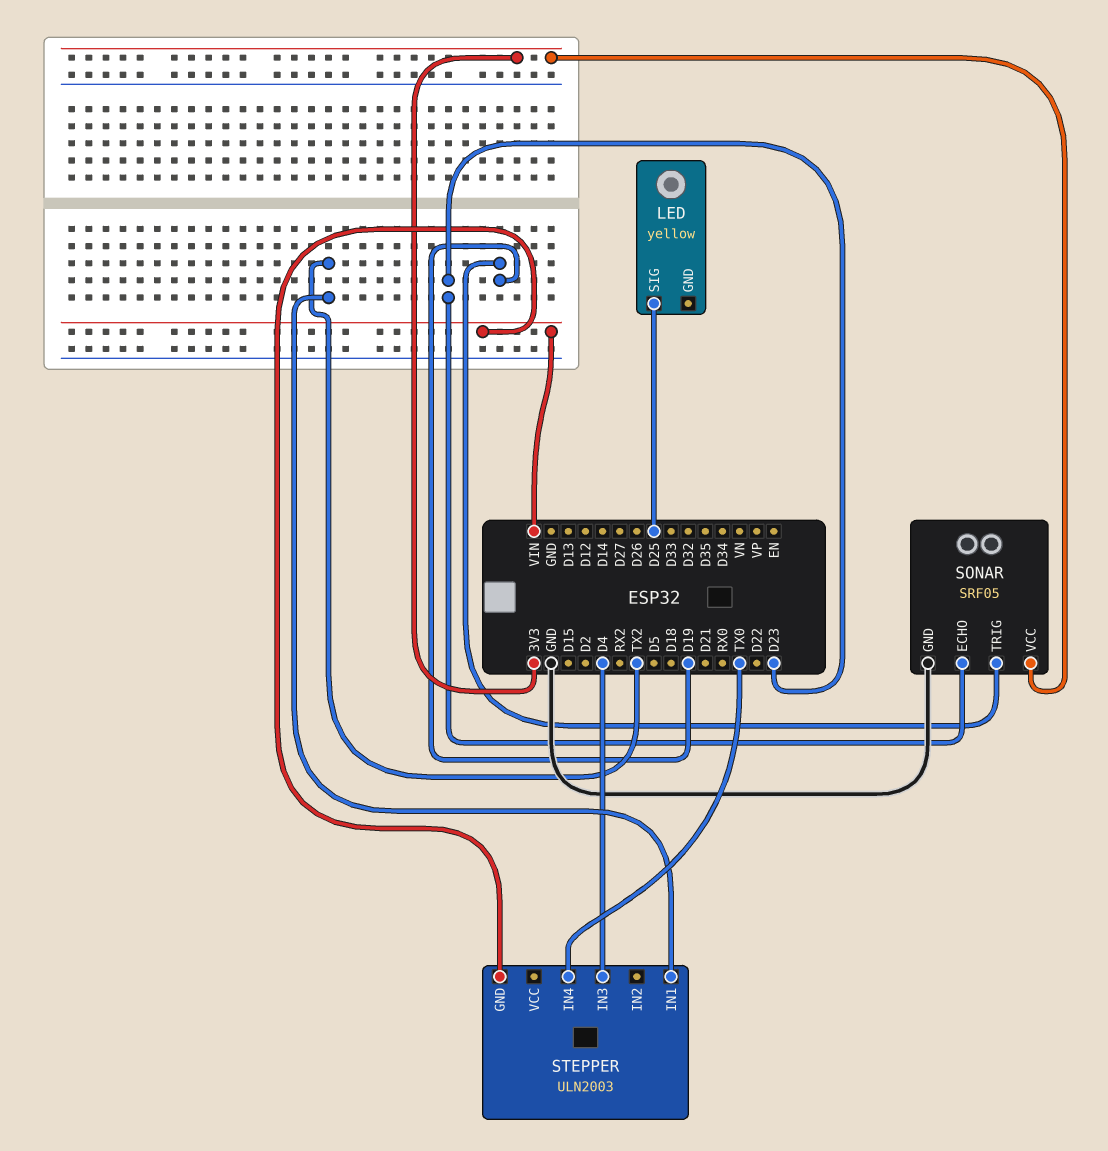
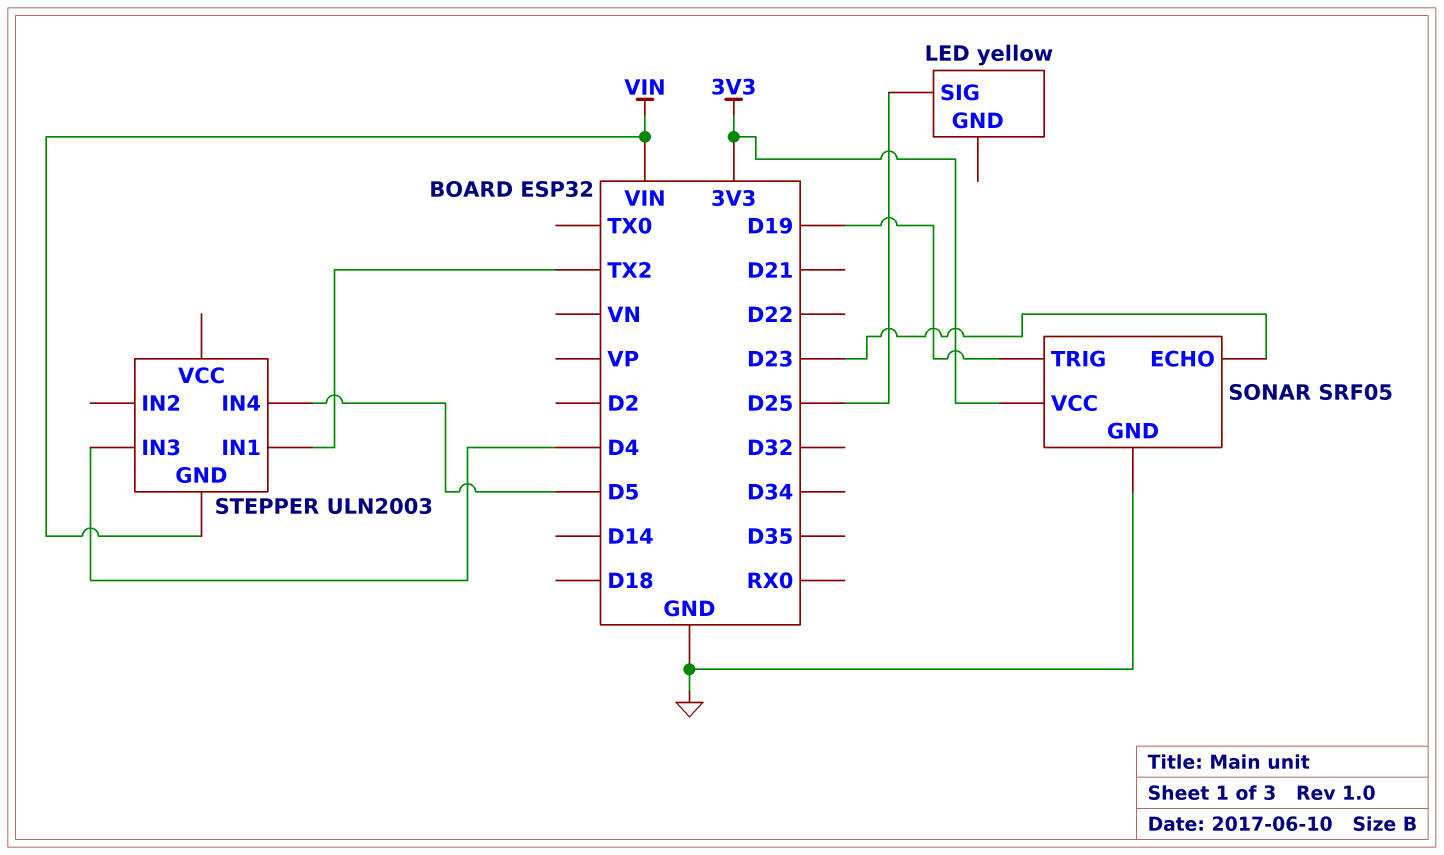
STEPPER pin IN4: TX0 -> D5

